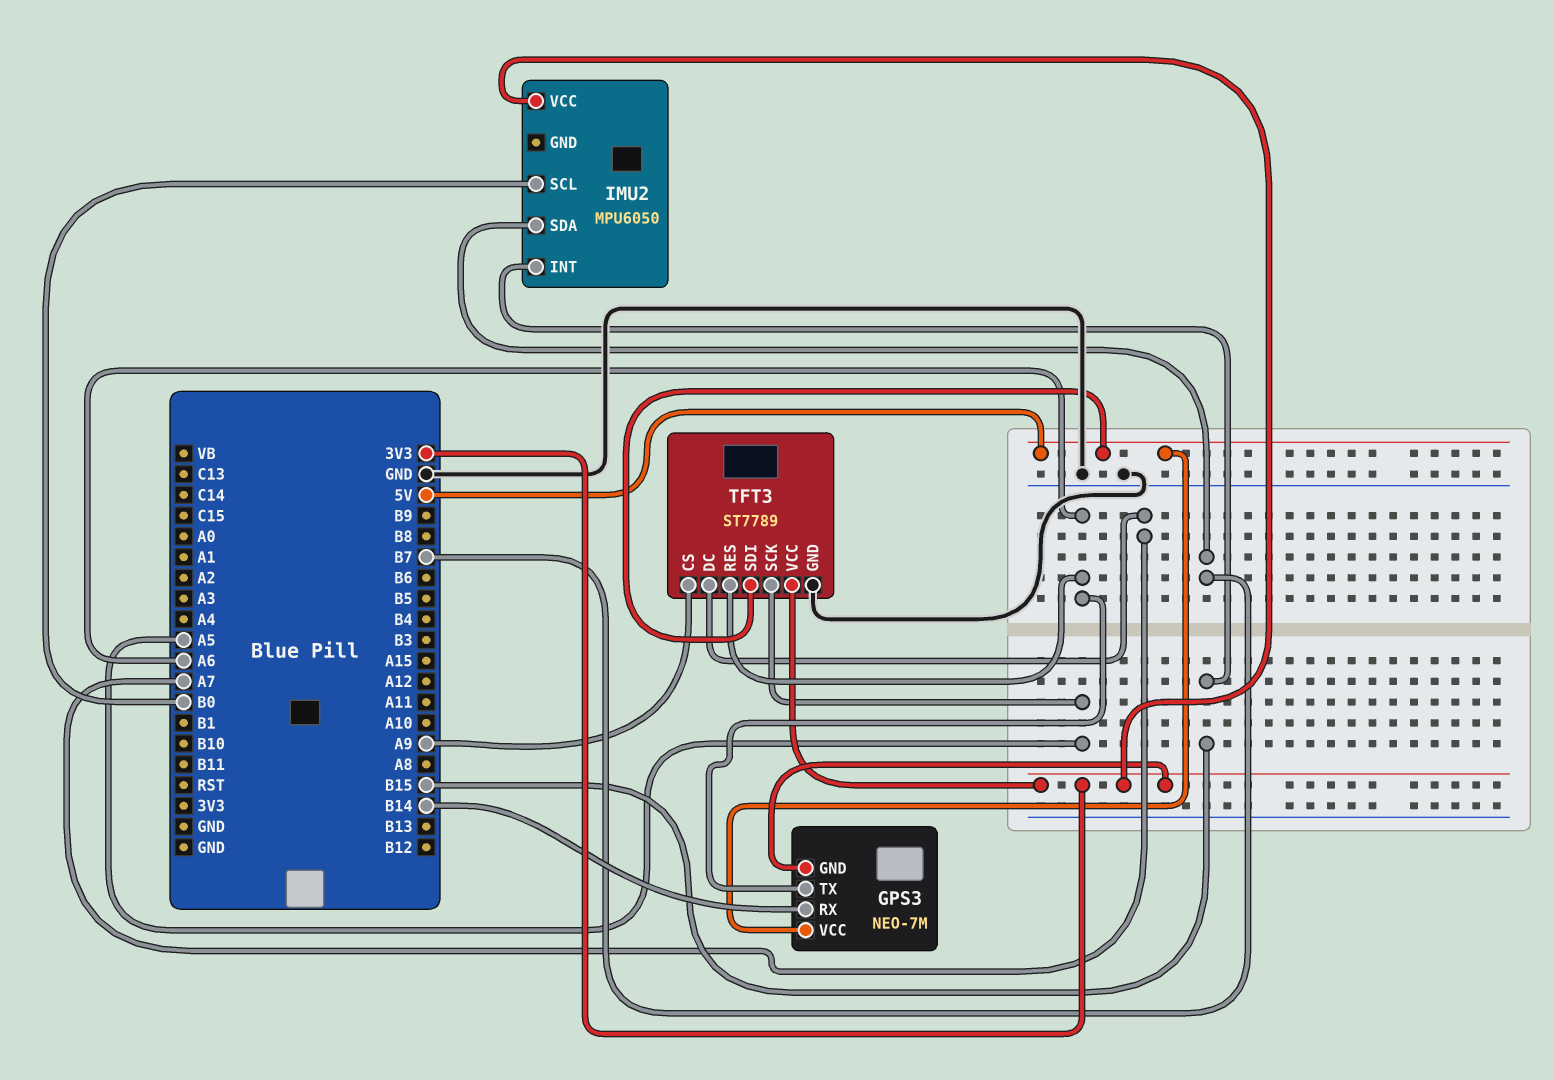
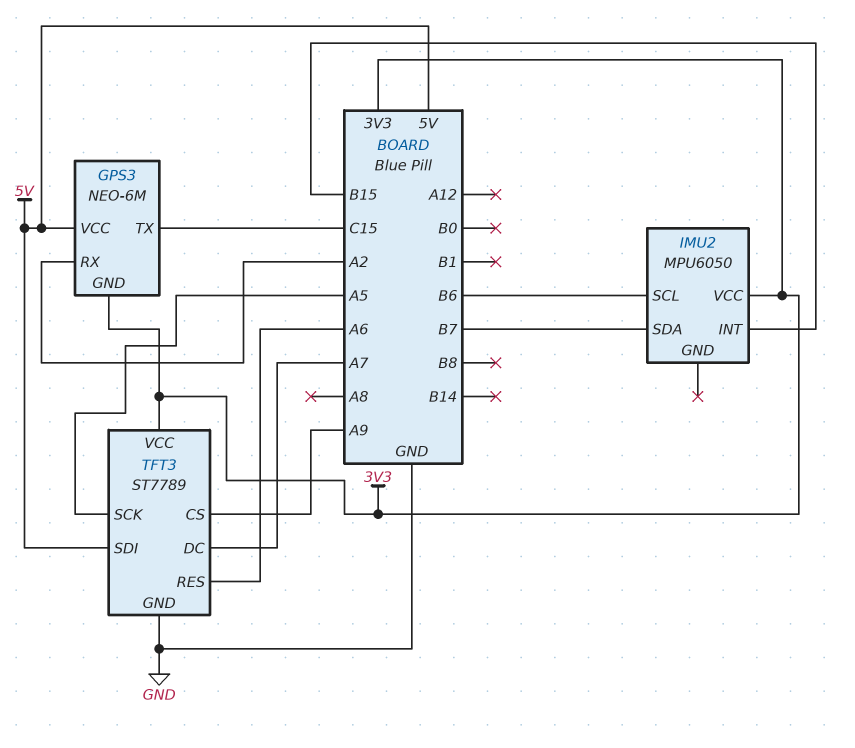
GPS3: NEO-7M -> NEO-6M
GPS3 pin RX: B14 -> A2
GPS3 pin TX: A6 -> C15
IMU2 pin SCL: B0 -> B6

